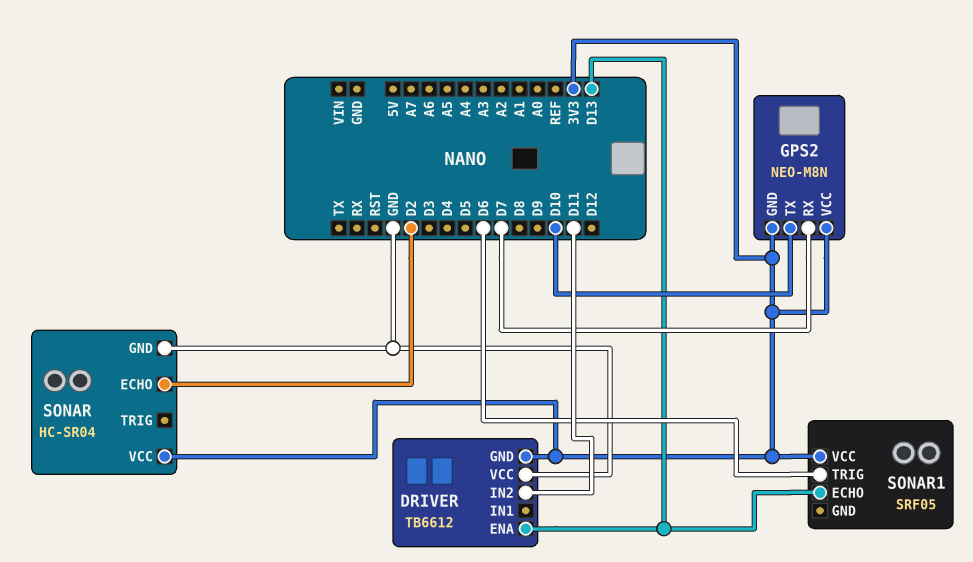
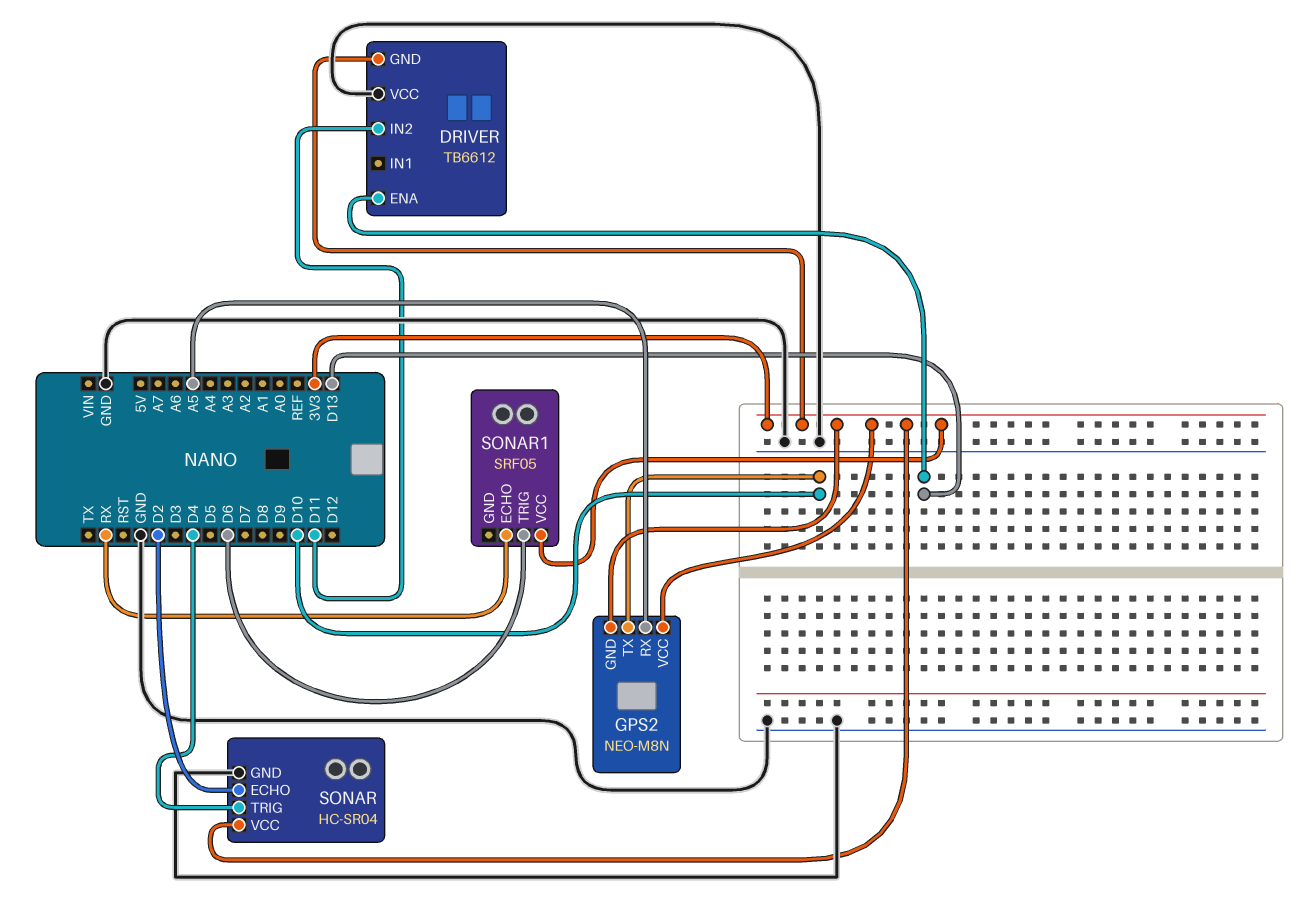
GPS2 pin RX: D7 -> A5
SONAR pin TRIG: none -> D4
SONAR1 pin ECHO: D13 -> RX

